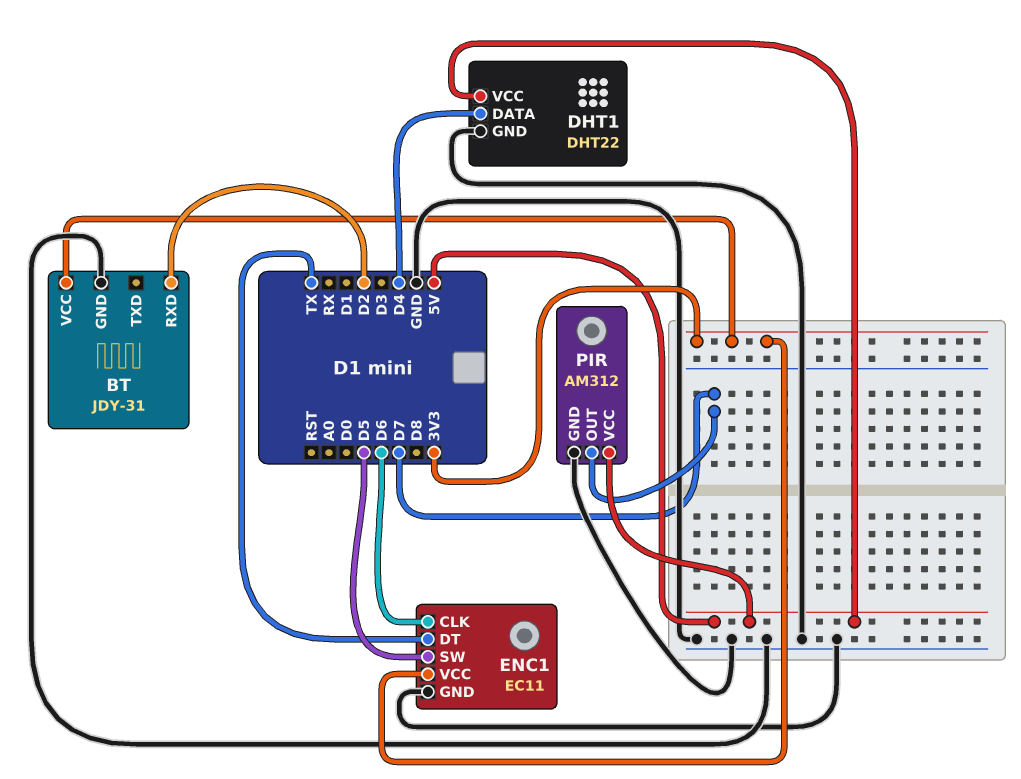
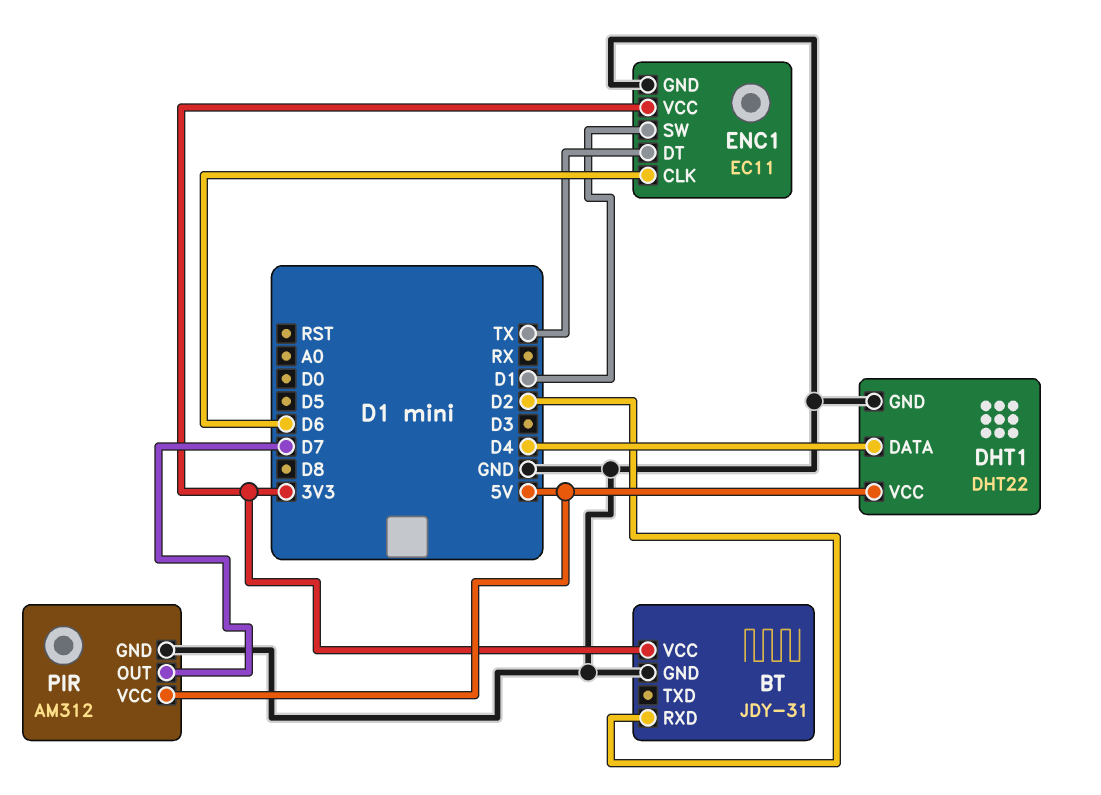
ENC1 pin SW: D5 -> D1

